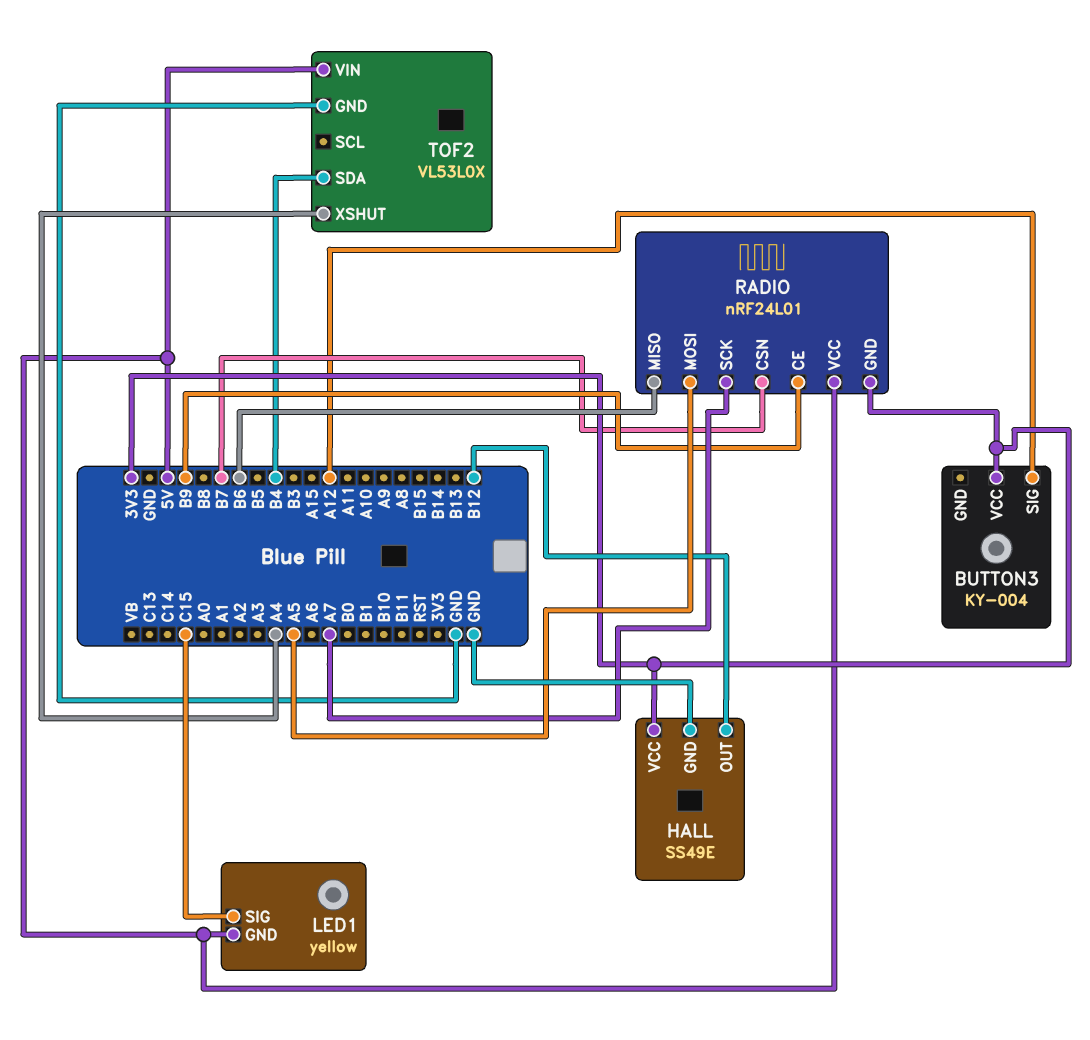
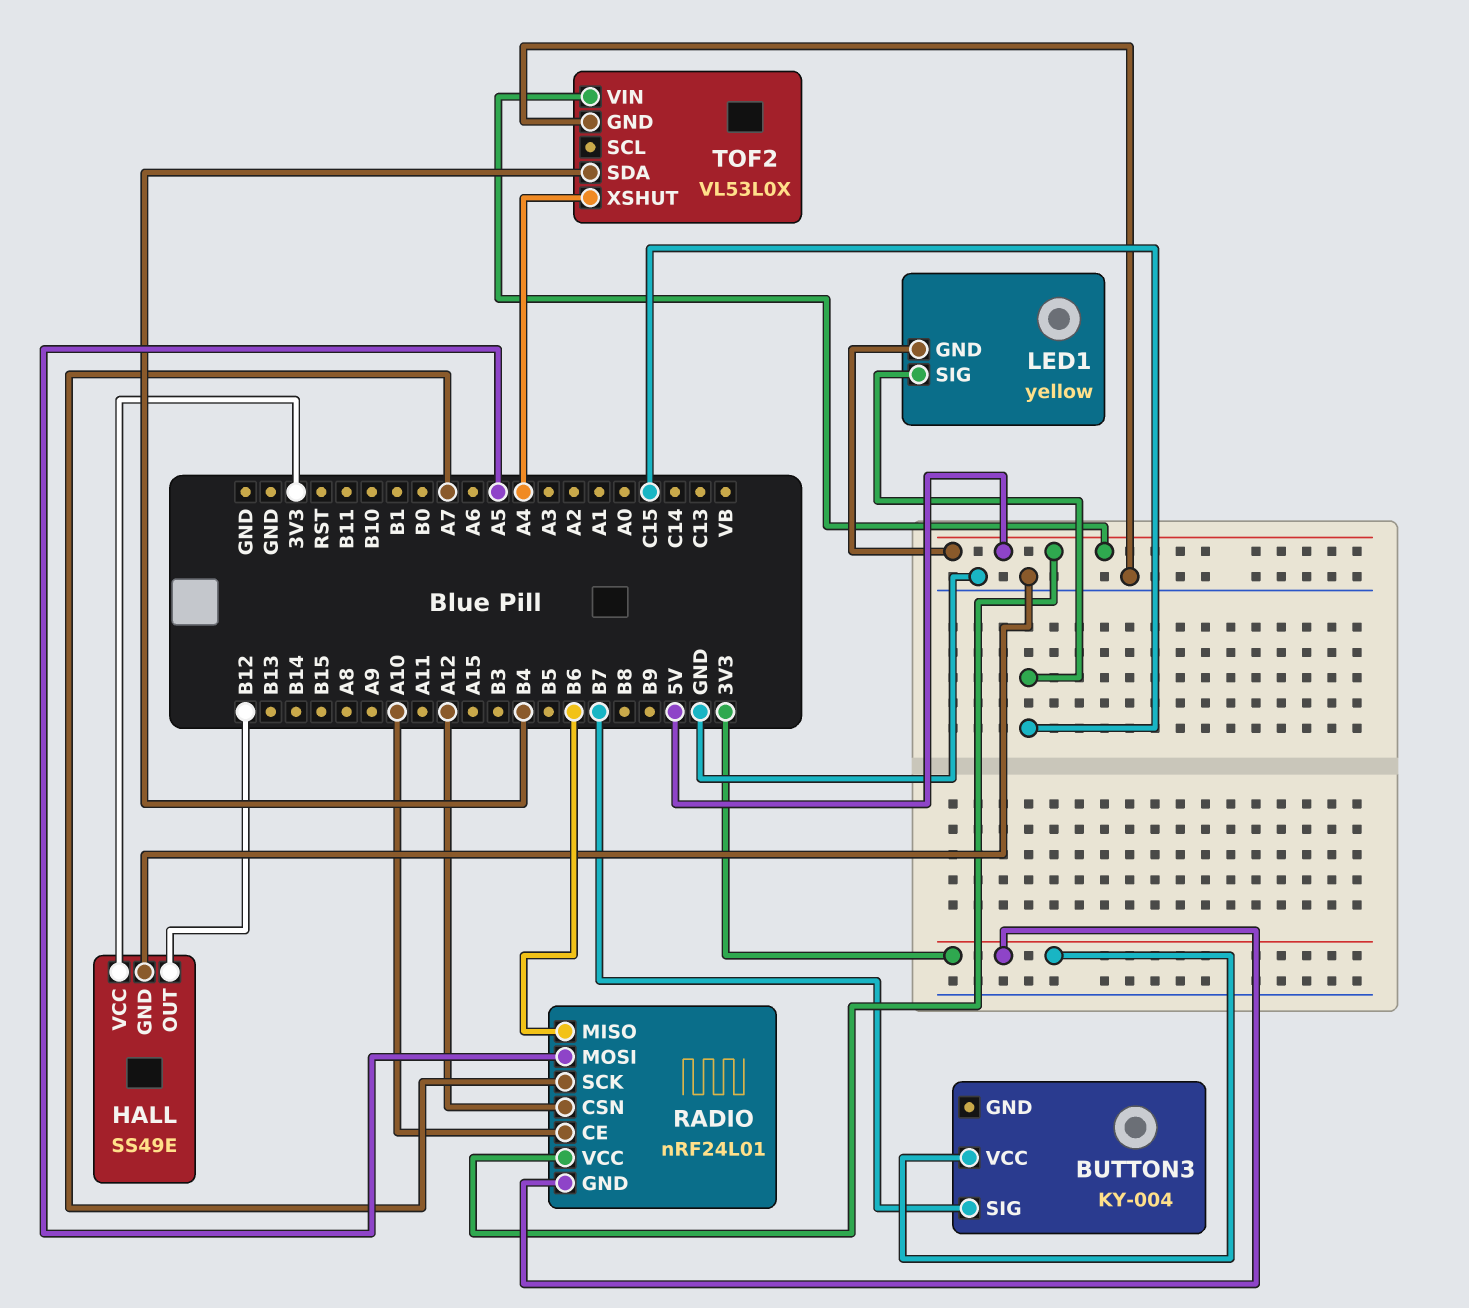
BUTTON3 pin SIG: A12 -> B7
RADIO pin CE: B9 -> A10
RADIO pin CSN: B7 -> A12

